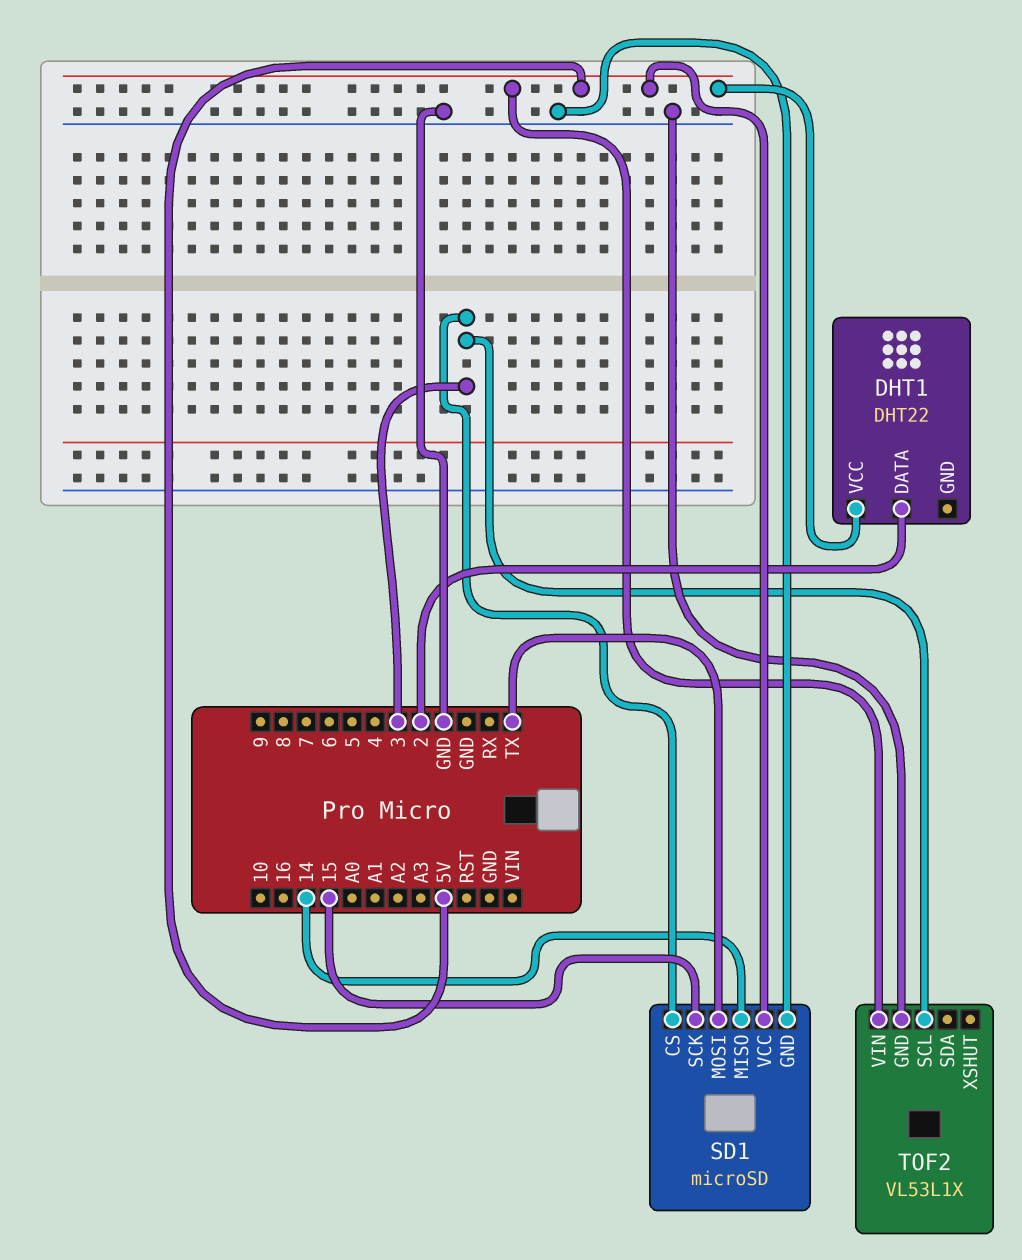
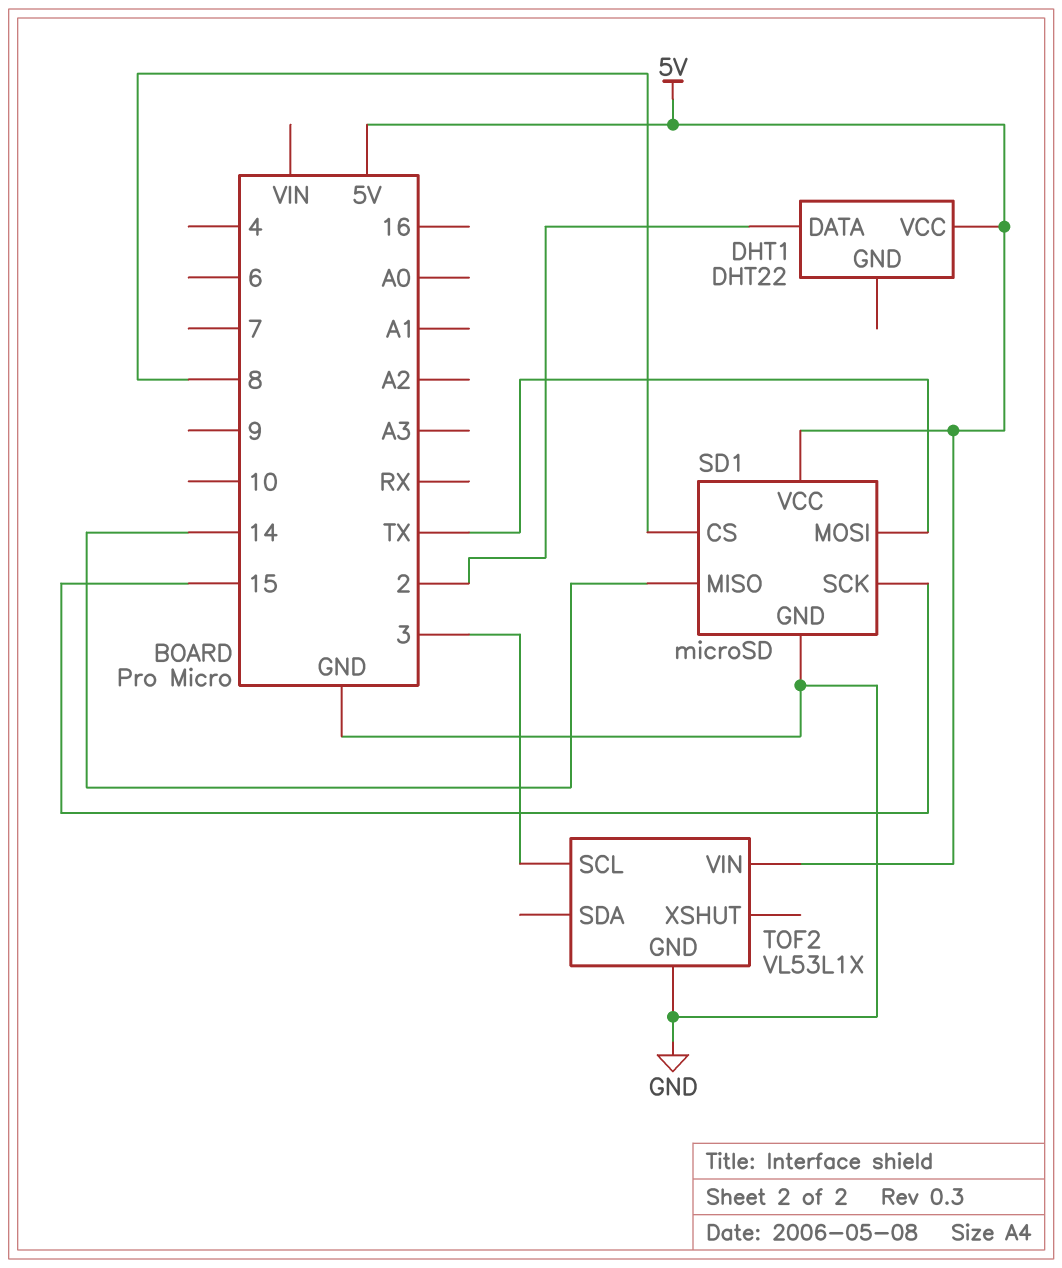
SD1 pin CS: 3 -> 8

